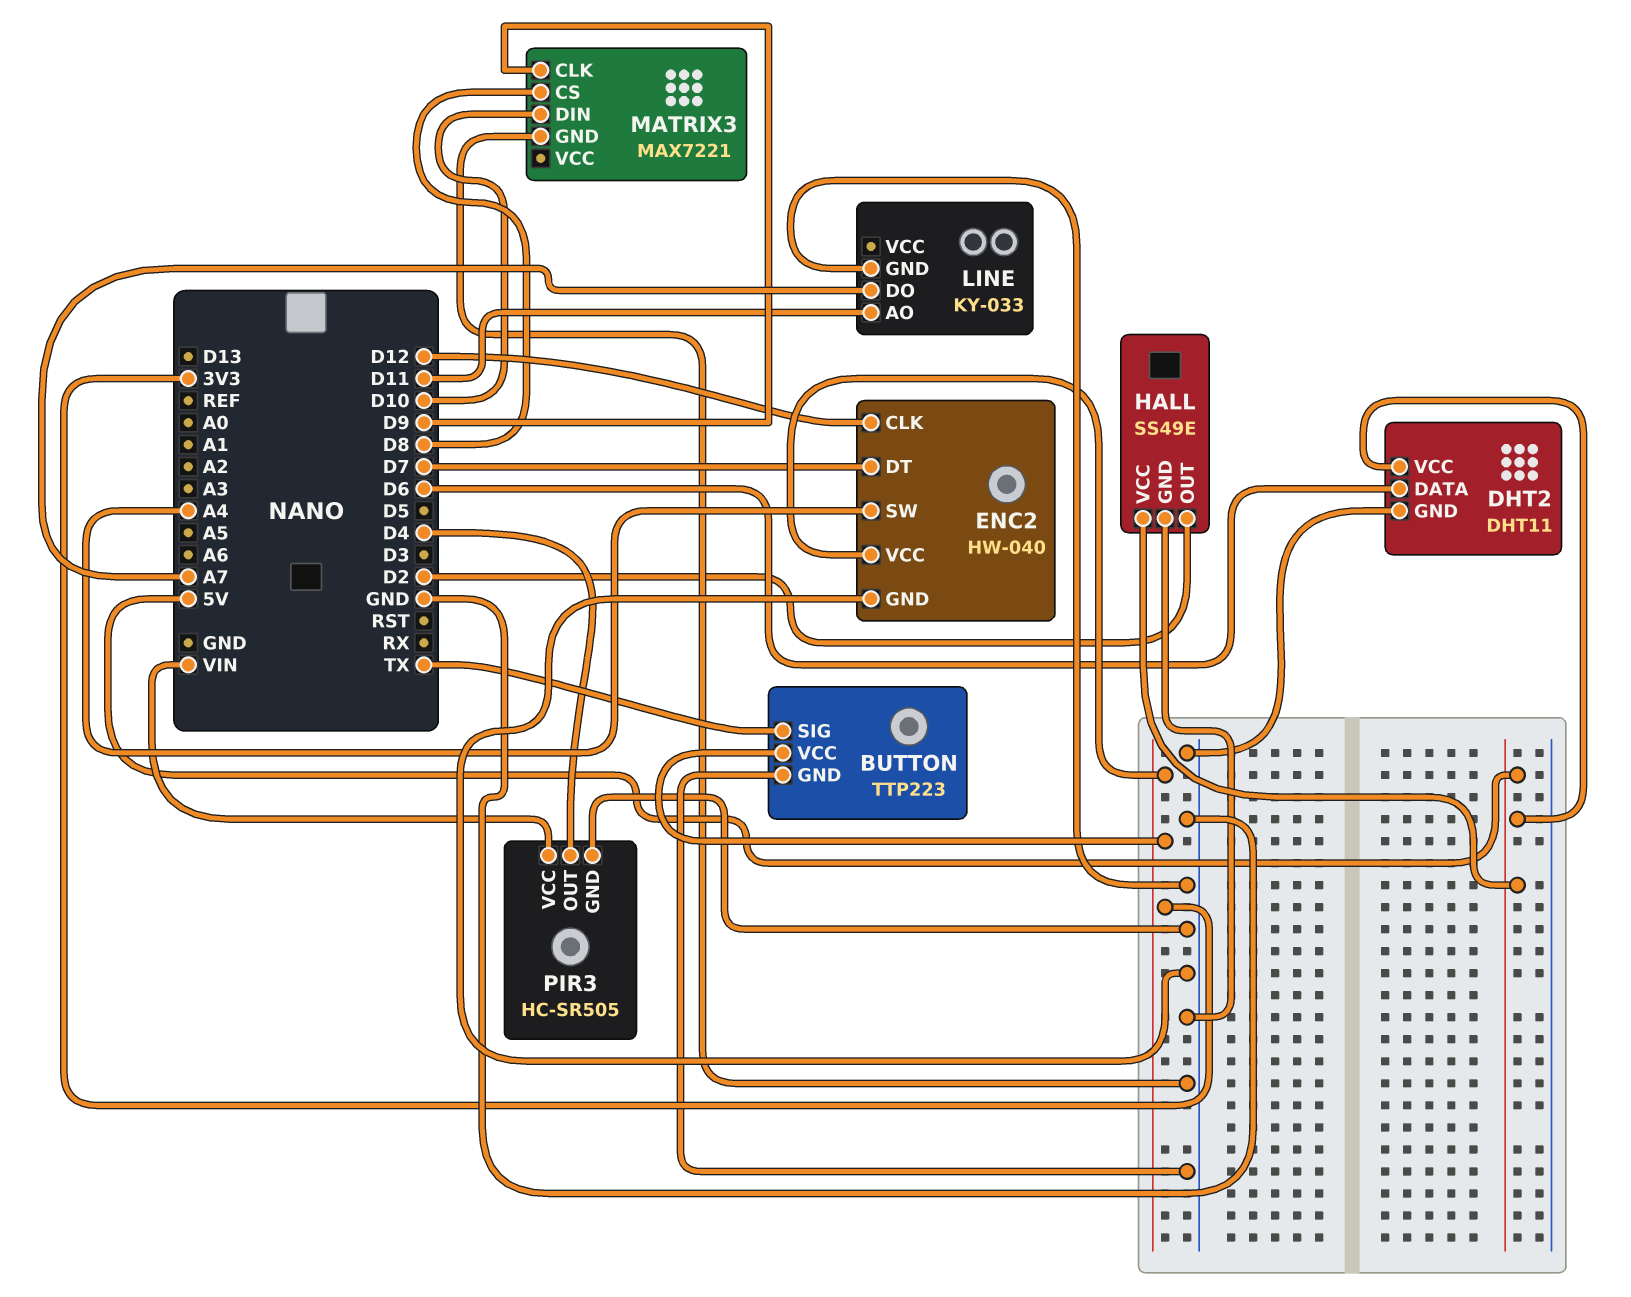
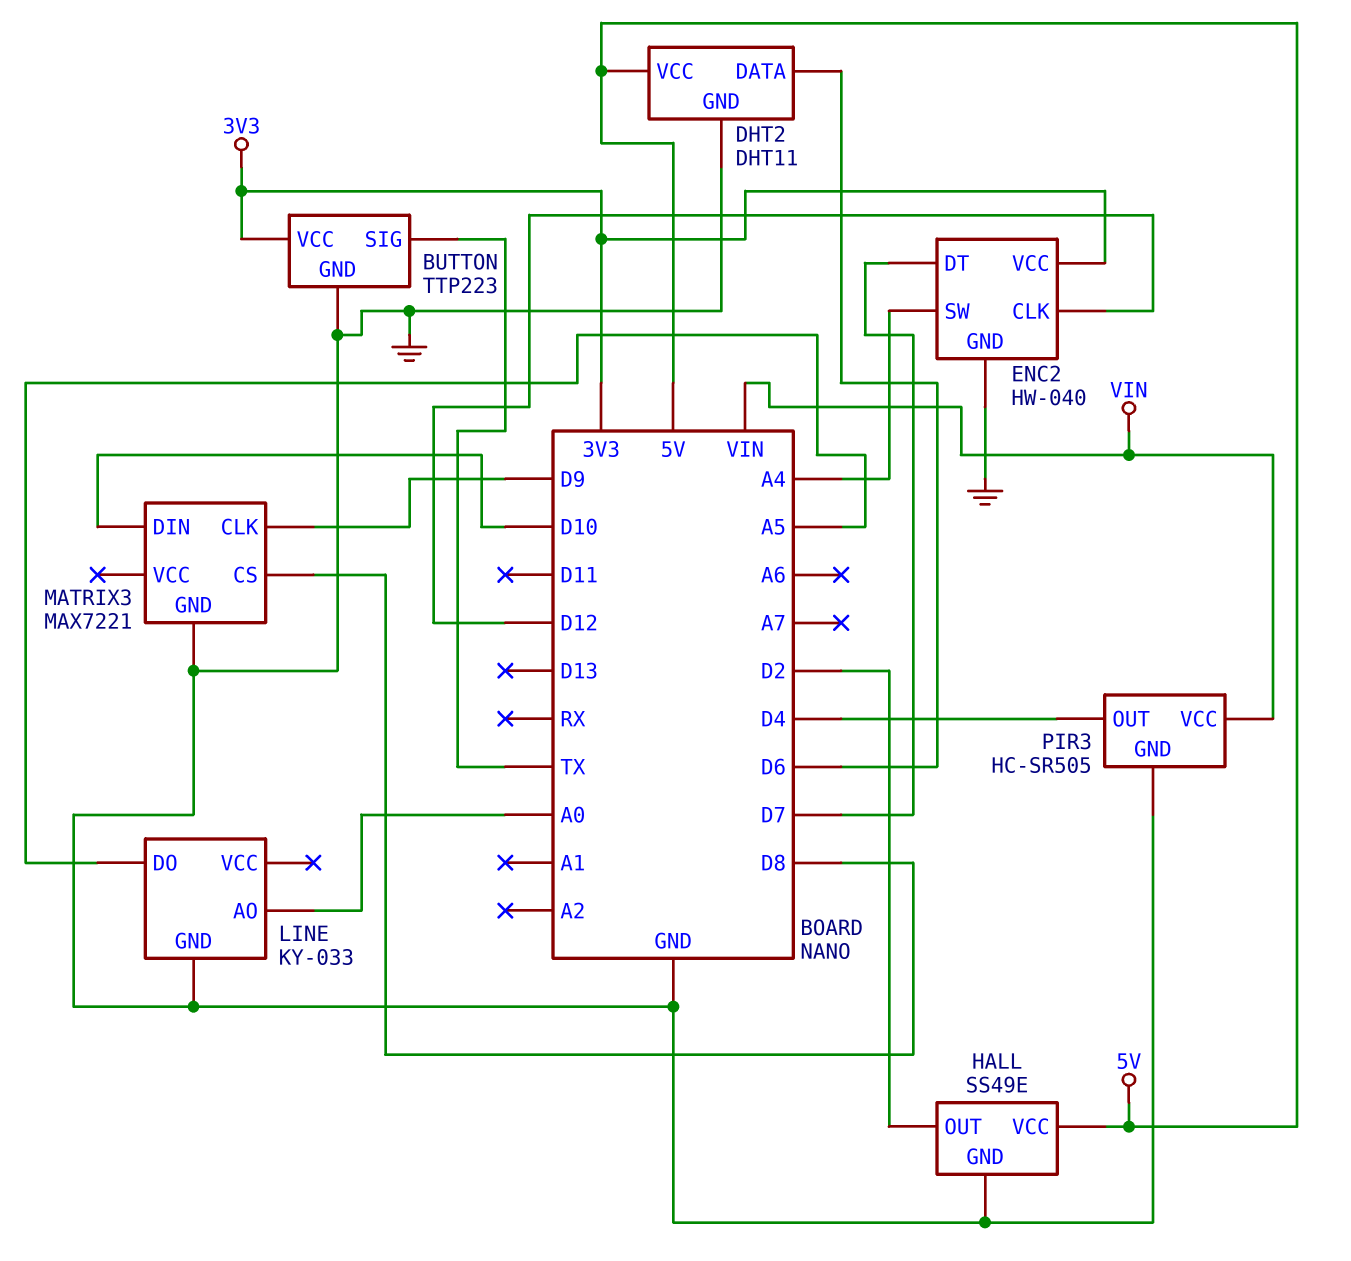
LINE pin AO: D11 -> A0
LINE pin DO: A7 -> A5

